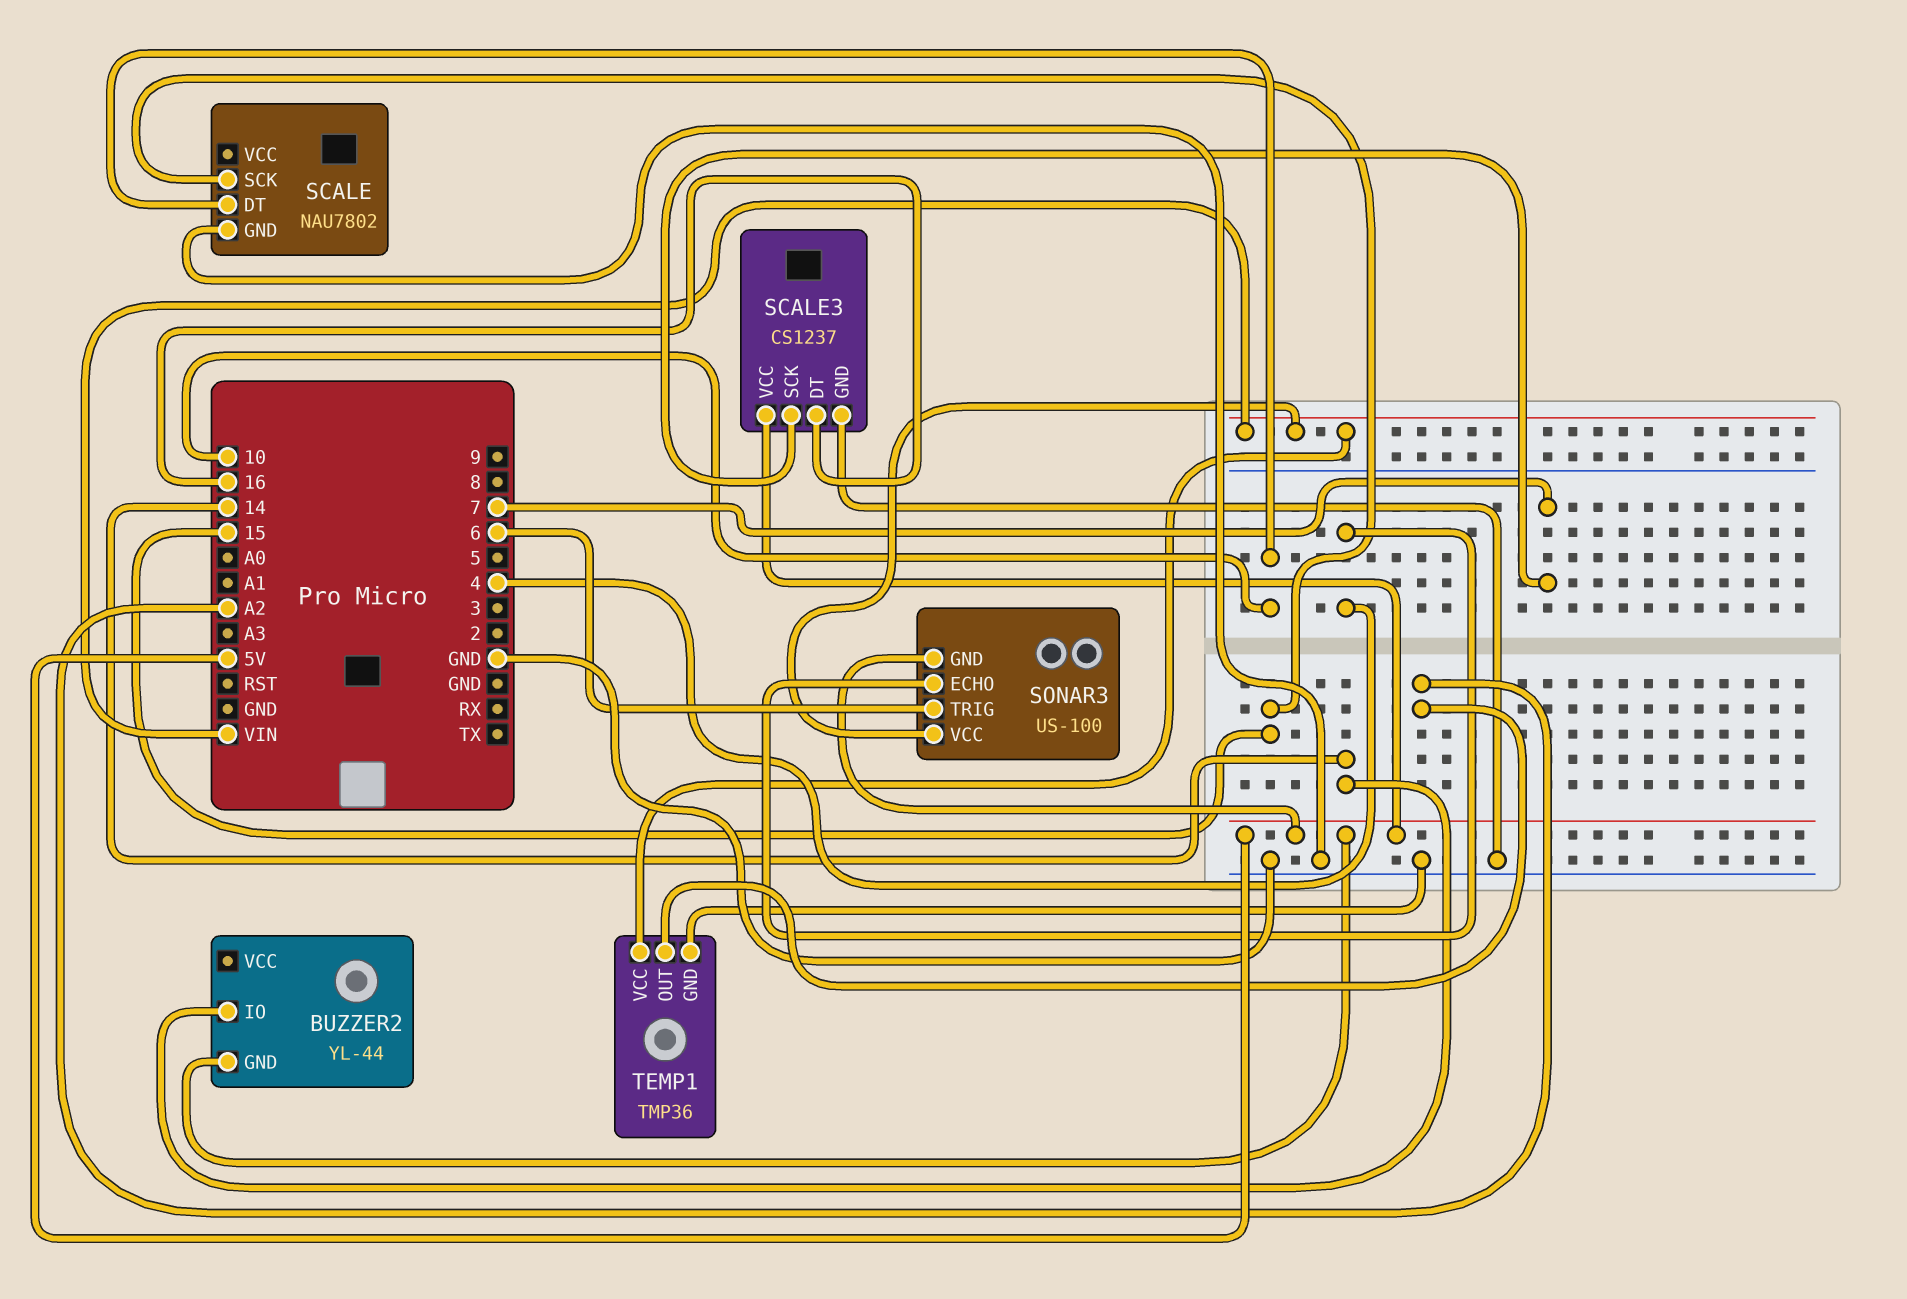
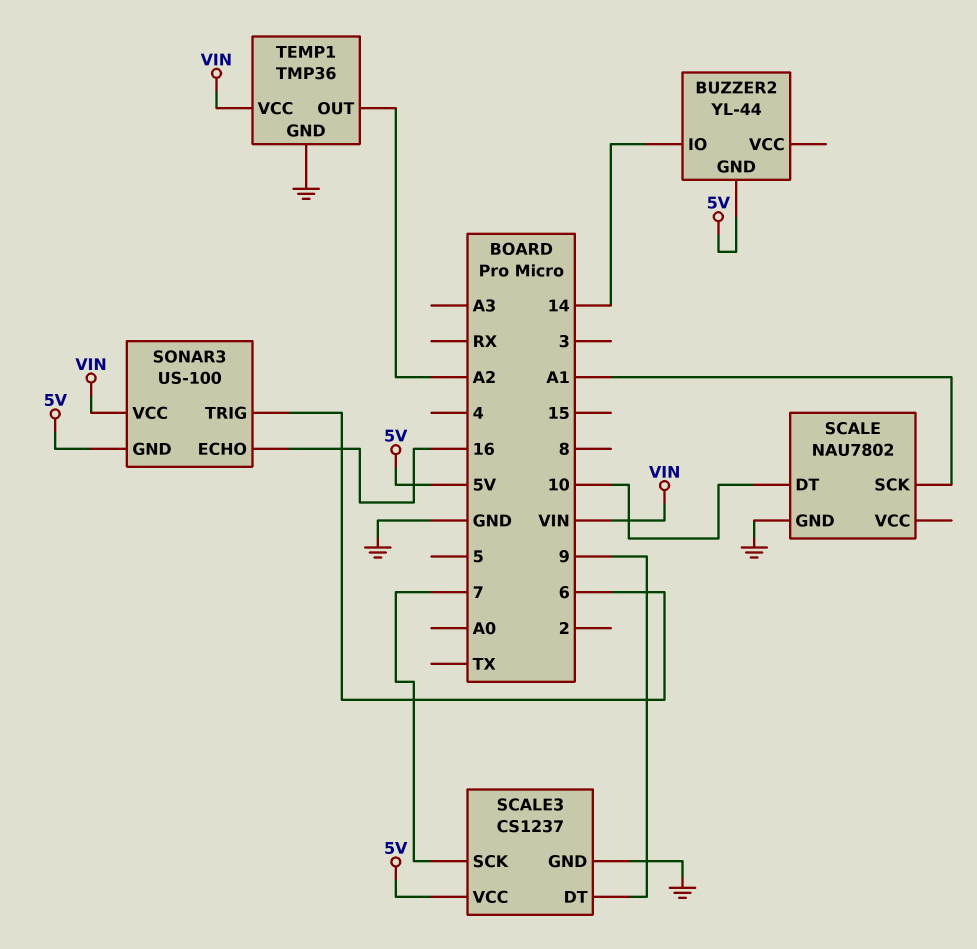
SCALE pin SCK: 15 -> A1
SCALE3 pin DT: 16 -> 9
SONAR3 pin ECHO: 4 -> 16

